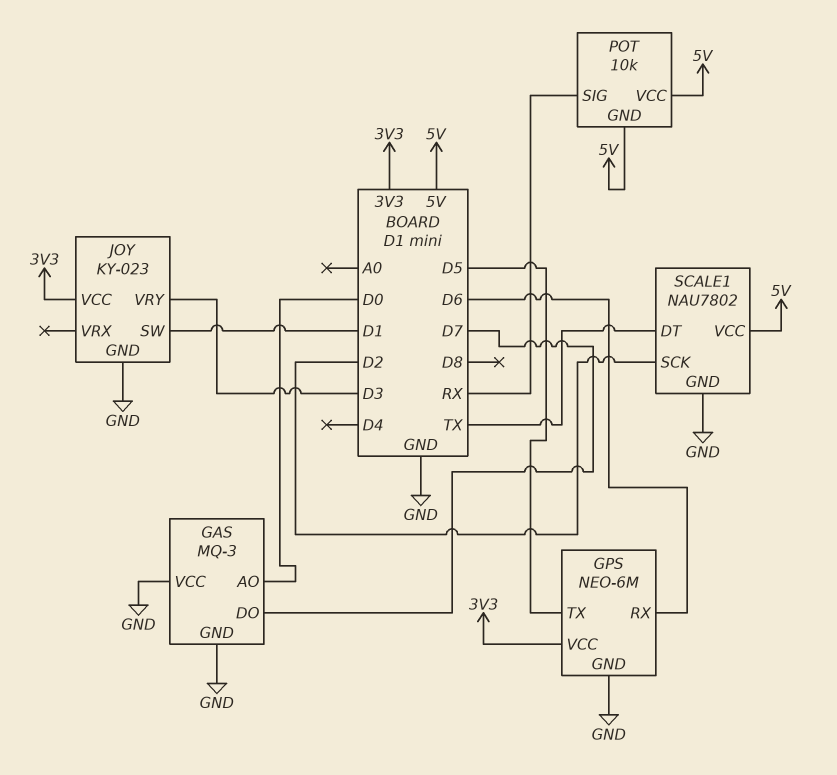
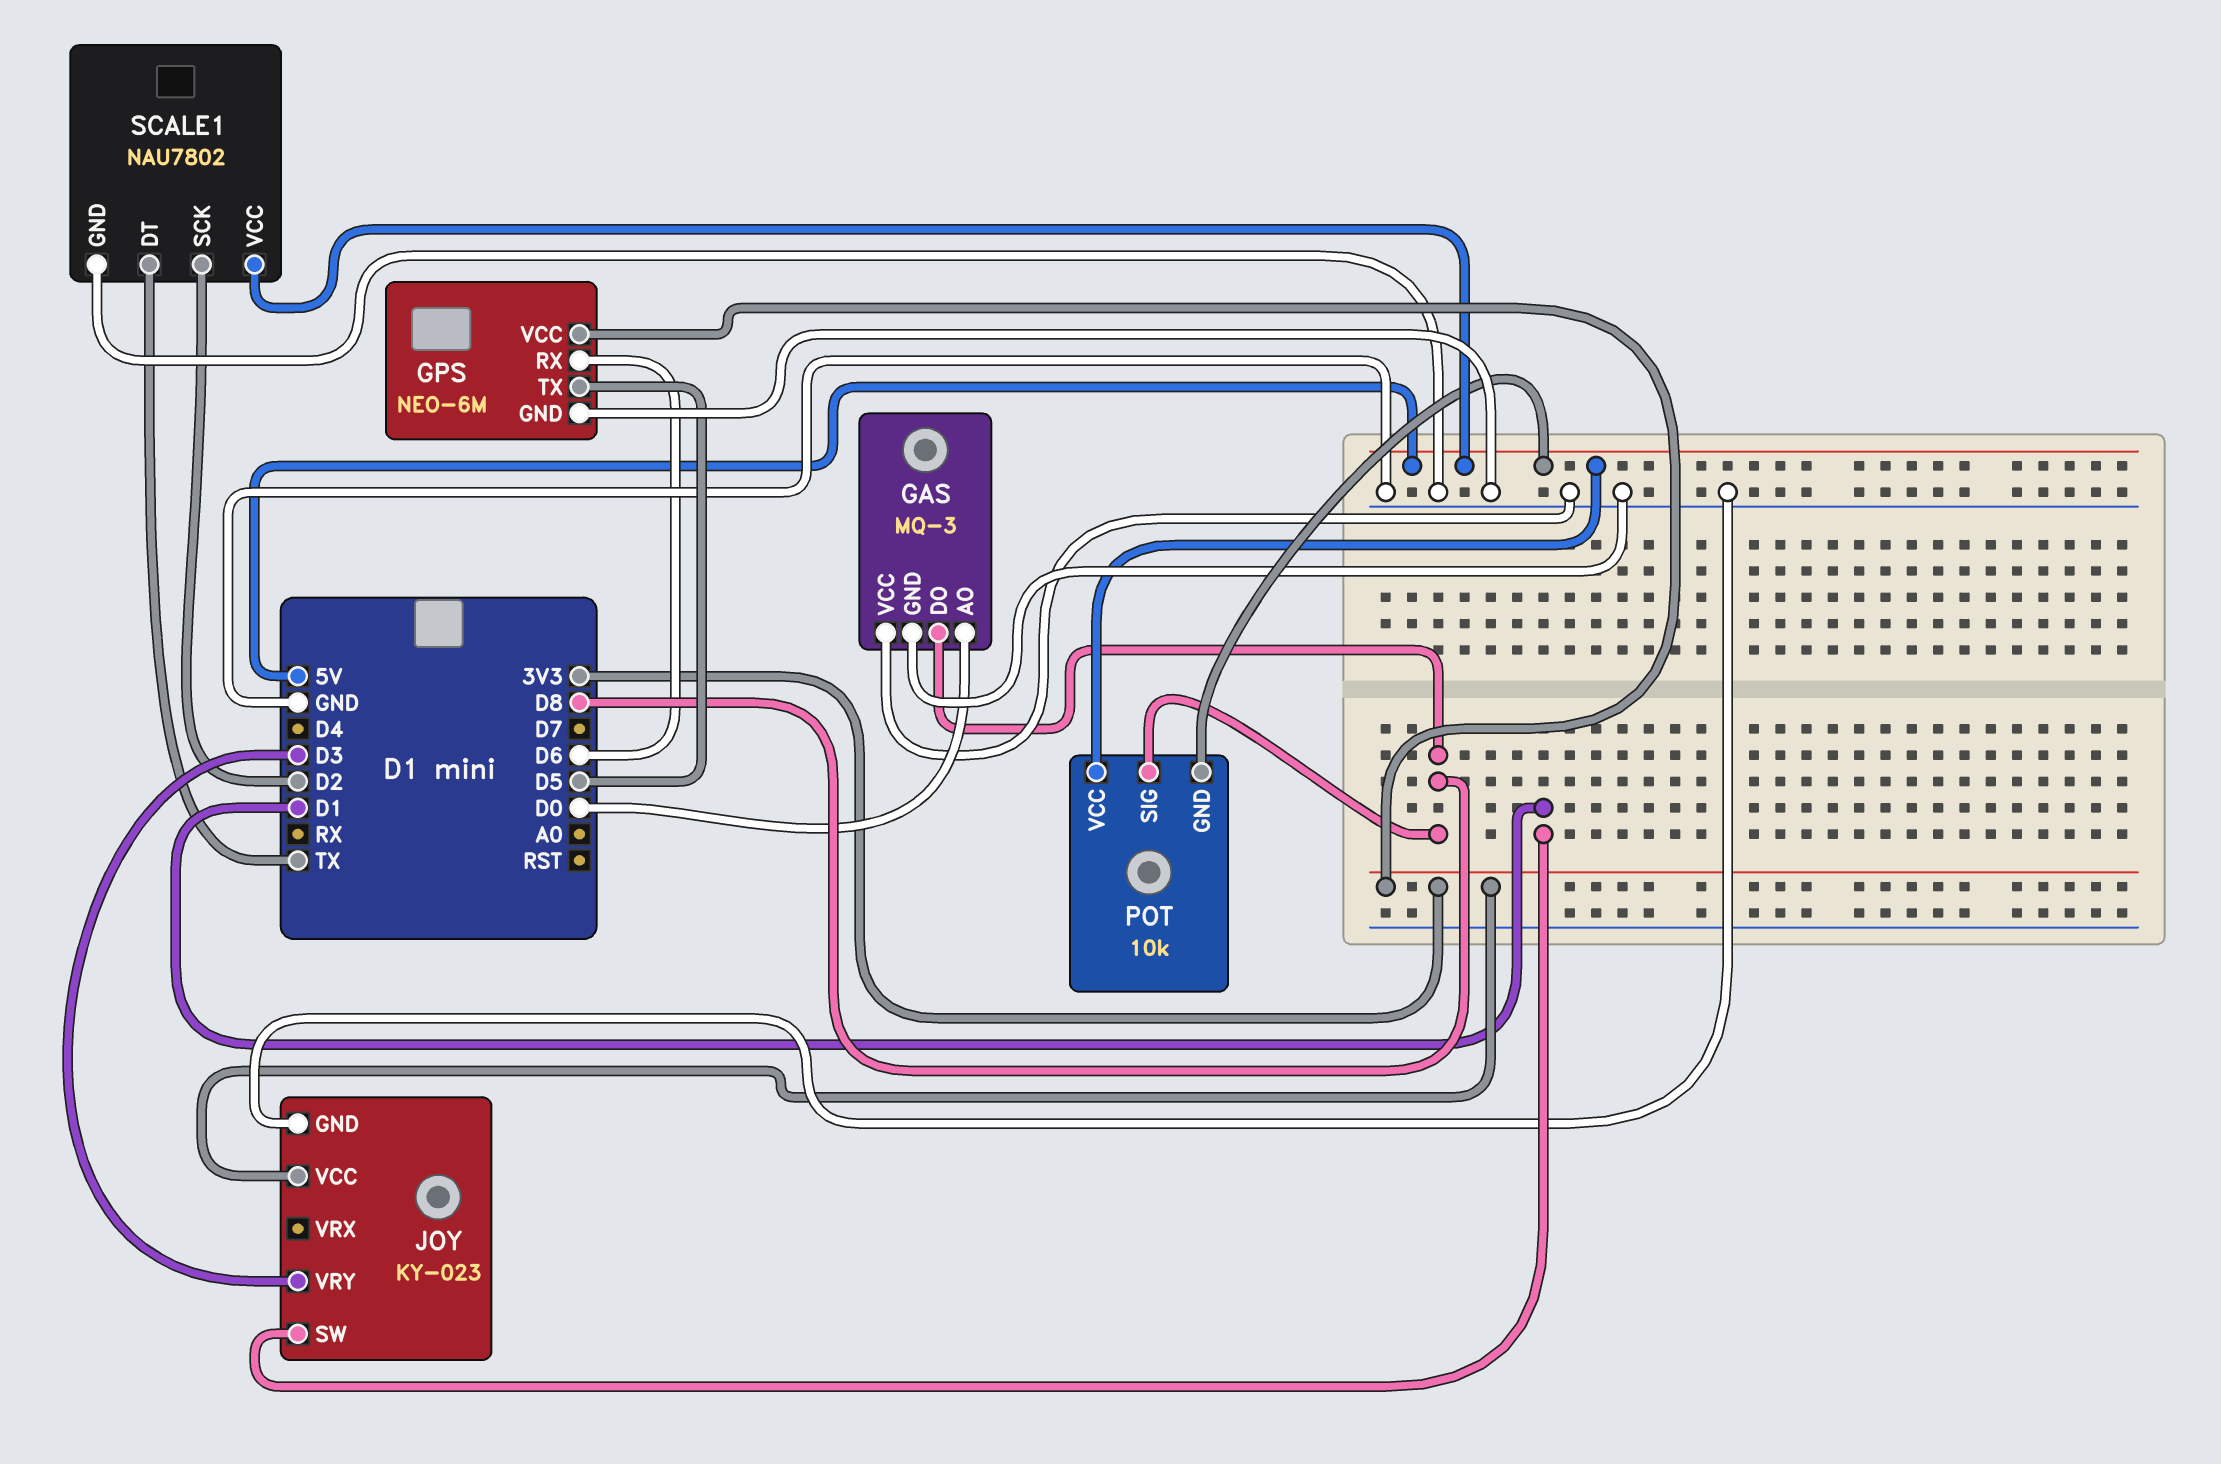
GAS pin DO: D7 -> D8
POT pin SIG: RX -> D8

